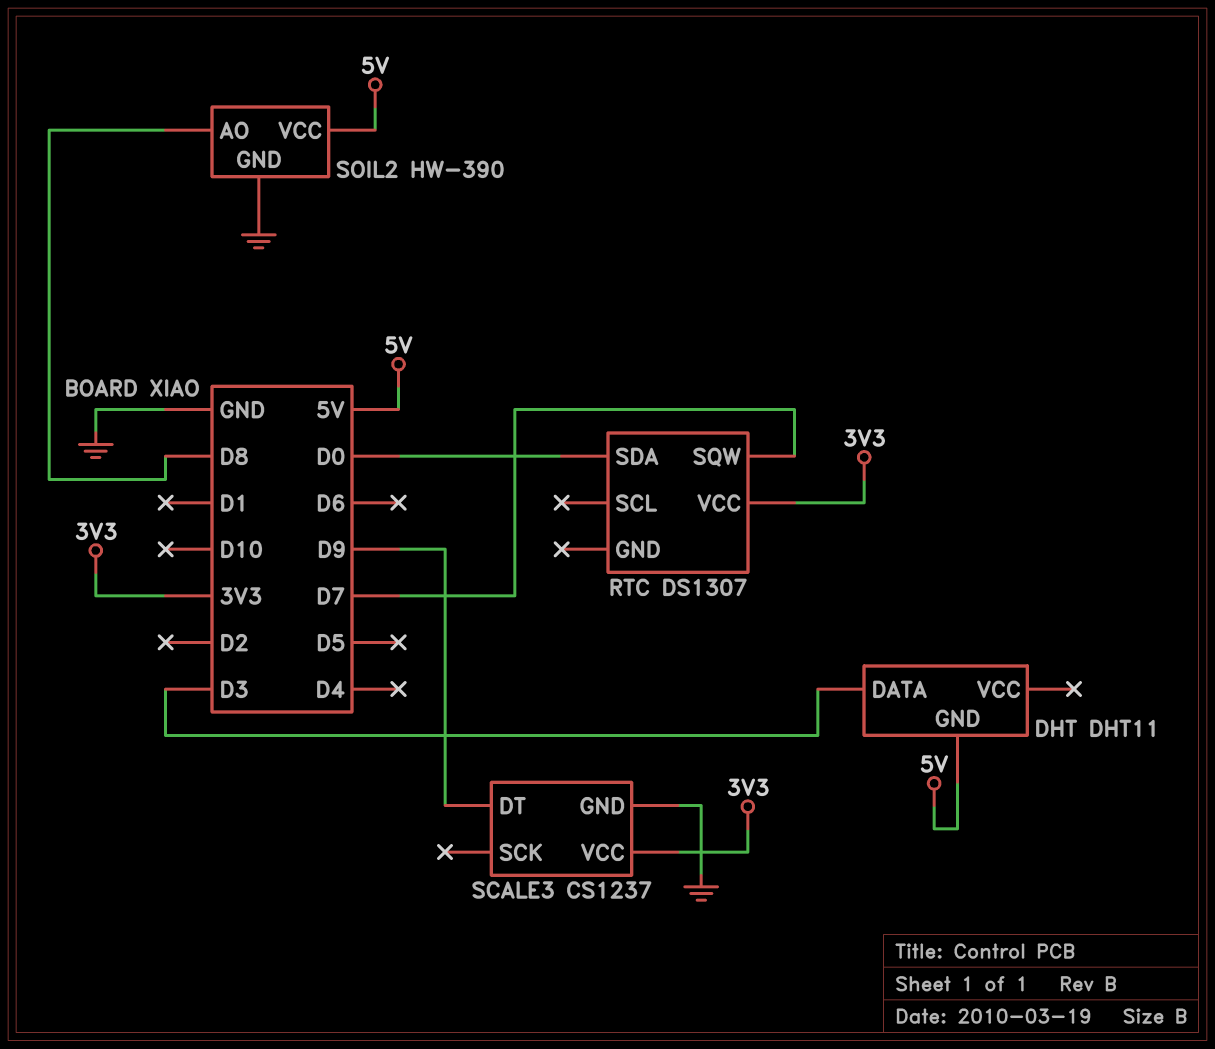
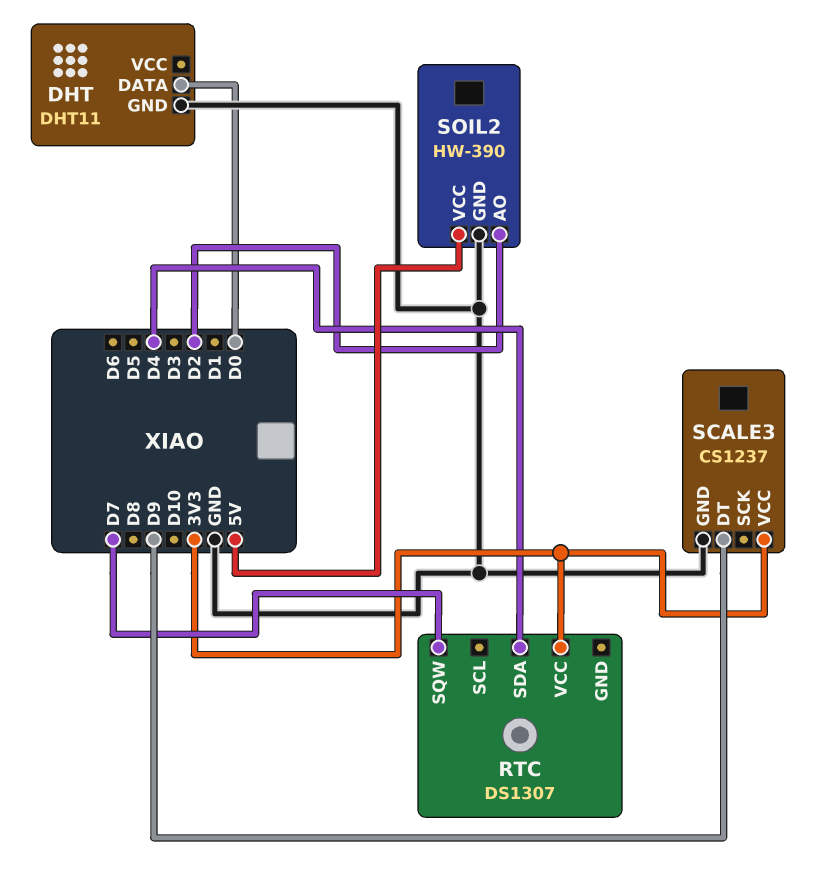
DHT pin DATA: D3 -> D0
DHT pin GND: 5V -> GND
RTC pin SDA: D0 -> D4
SOIL2 pin AO: D8 -> D2

